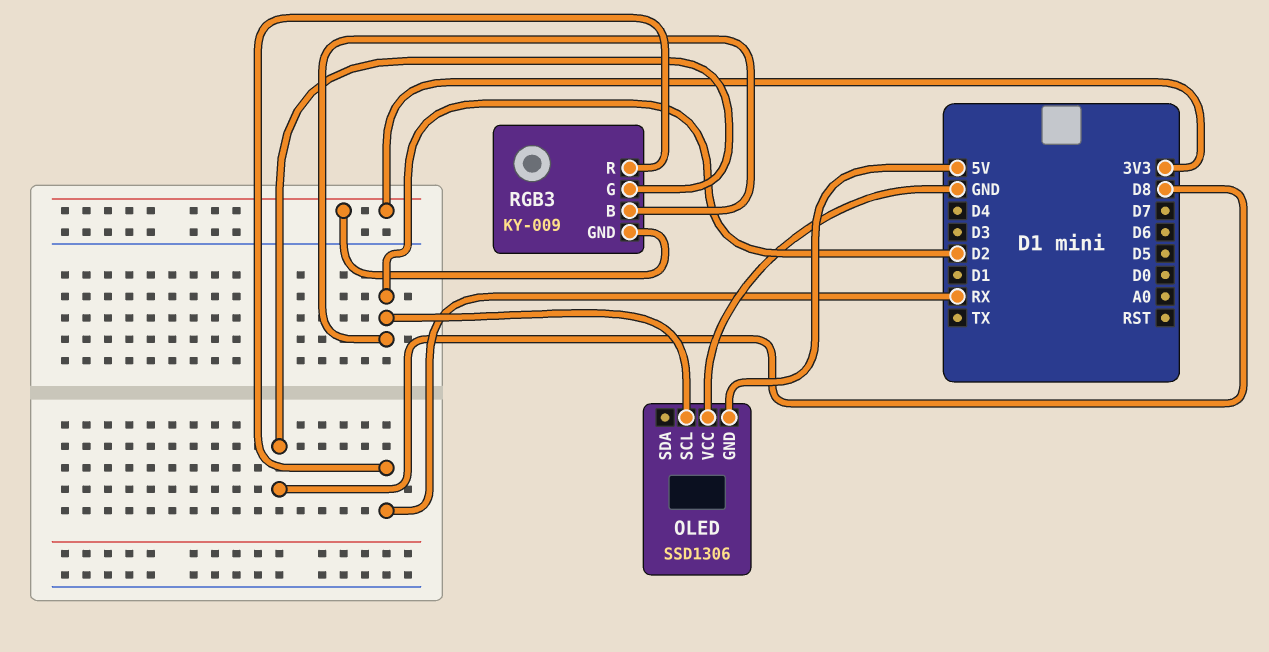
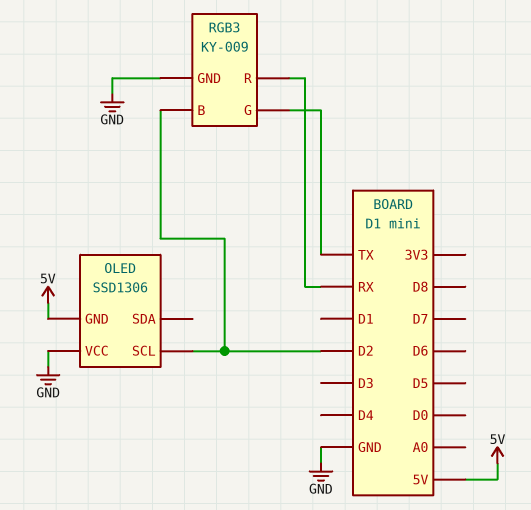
RGB3 pin G: D8 -> TX
RGB3 pin GND: 3V3 -> GND

